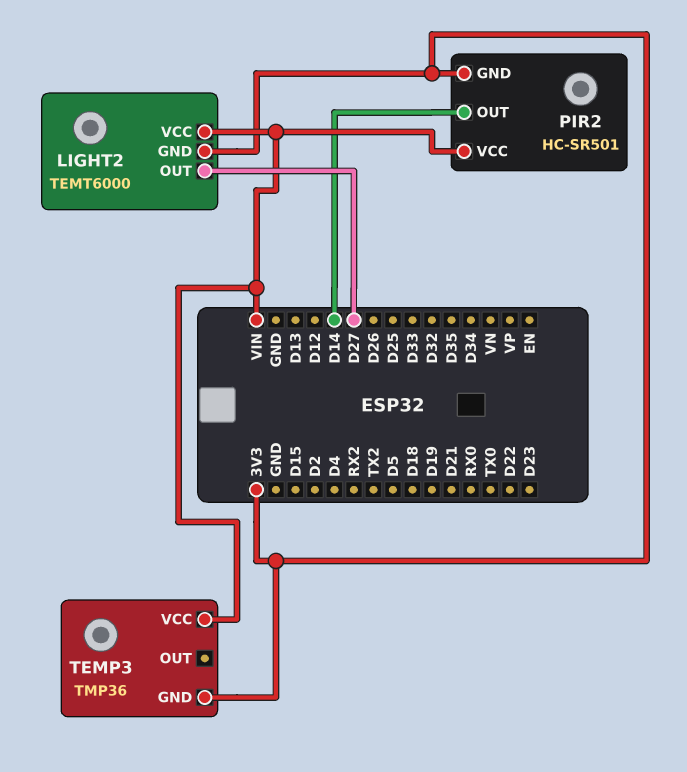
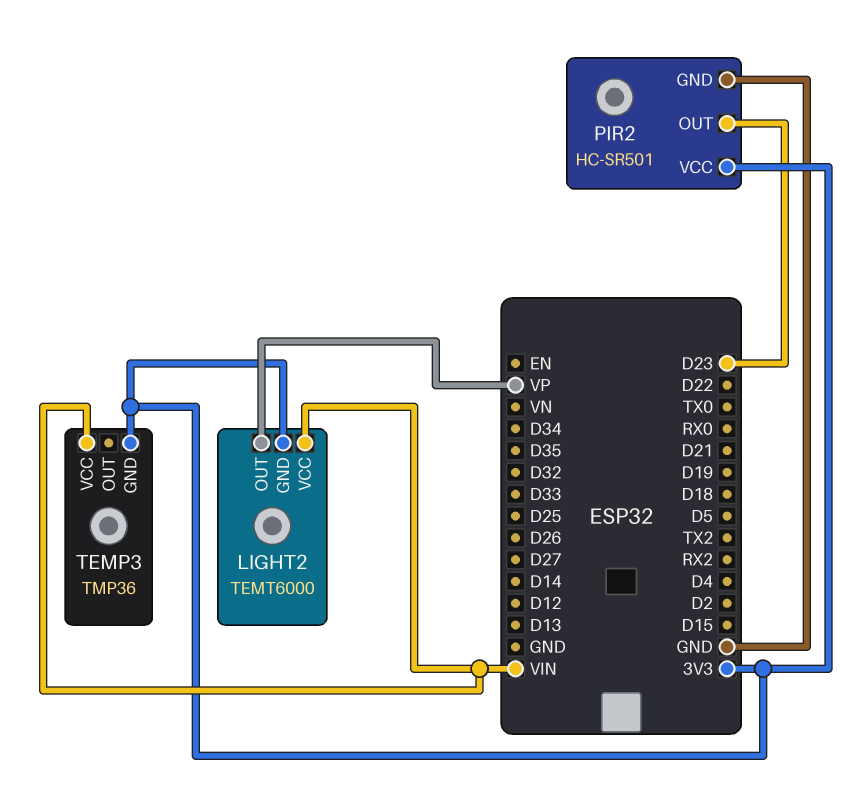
LIGHT2 pin OUT: D27 -> VP
PIR2 pin GND: 3V3 -> GND
PIR2 pin OUT: D14 -> D23
PIR2 pin VCC: VIN -> 3V3

